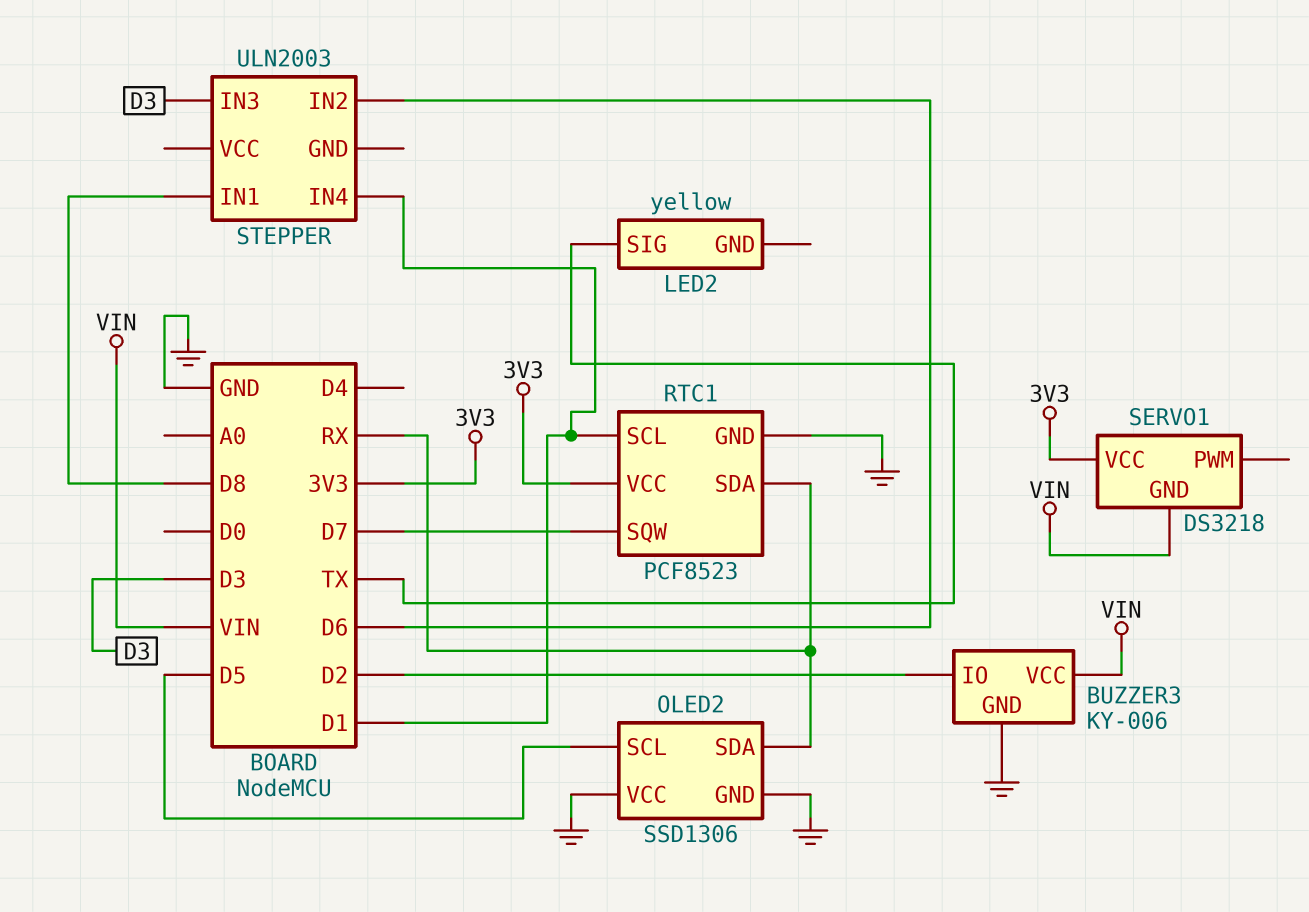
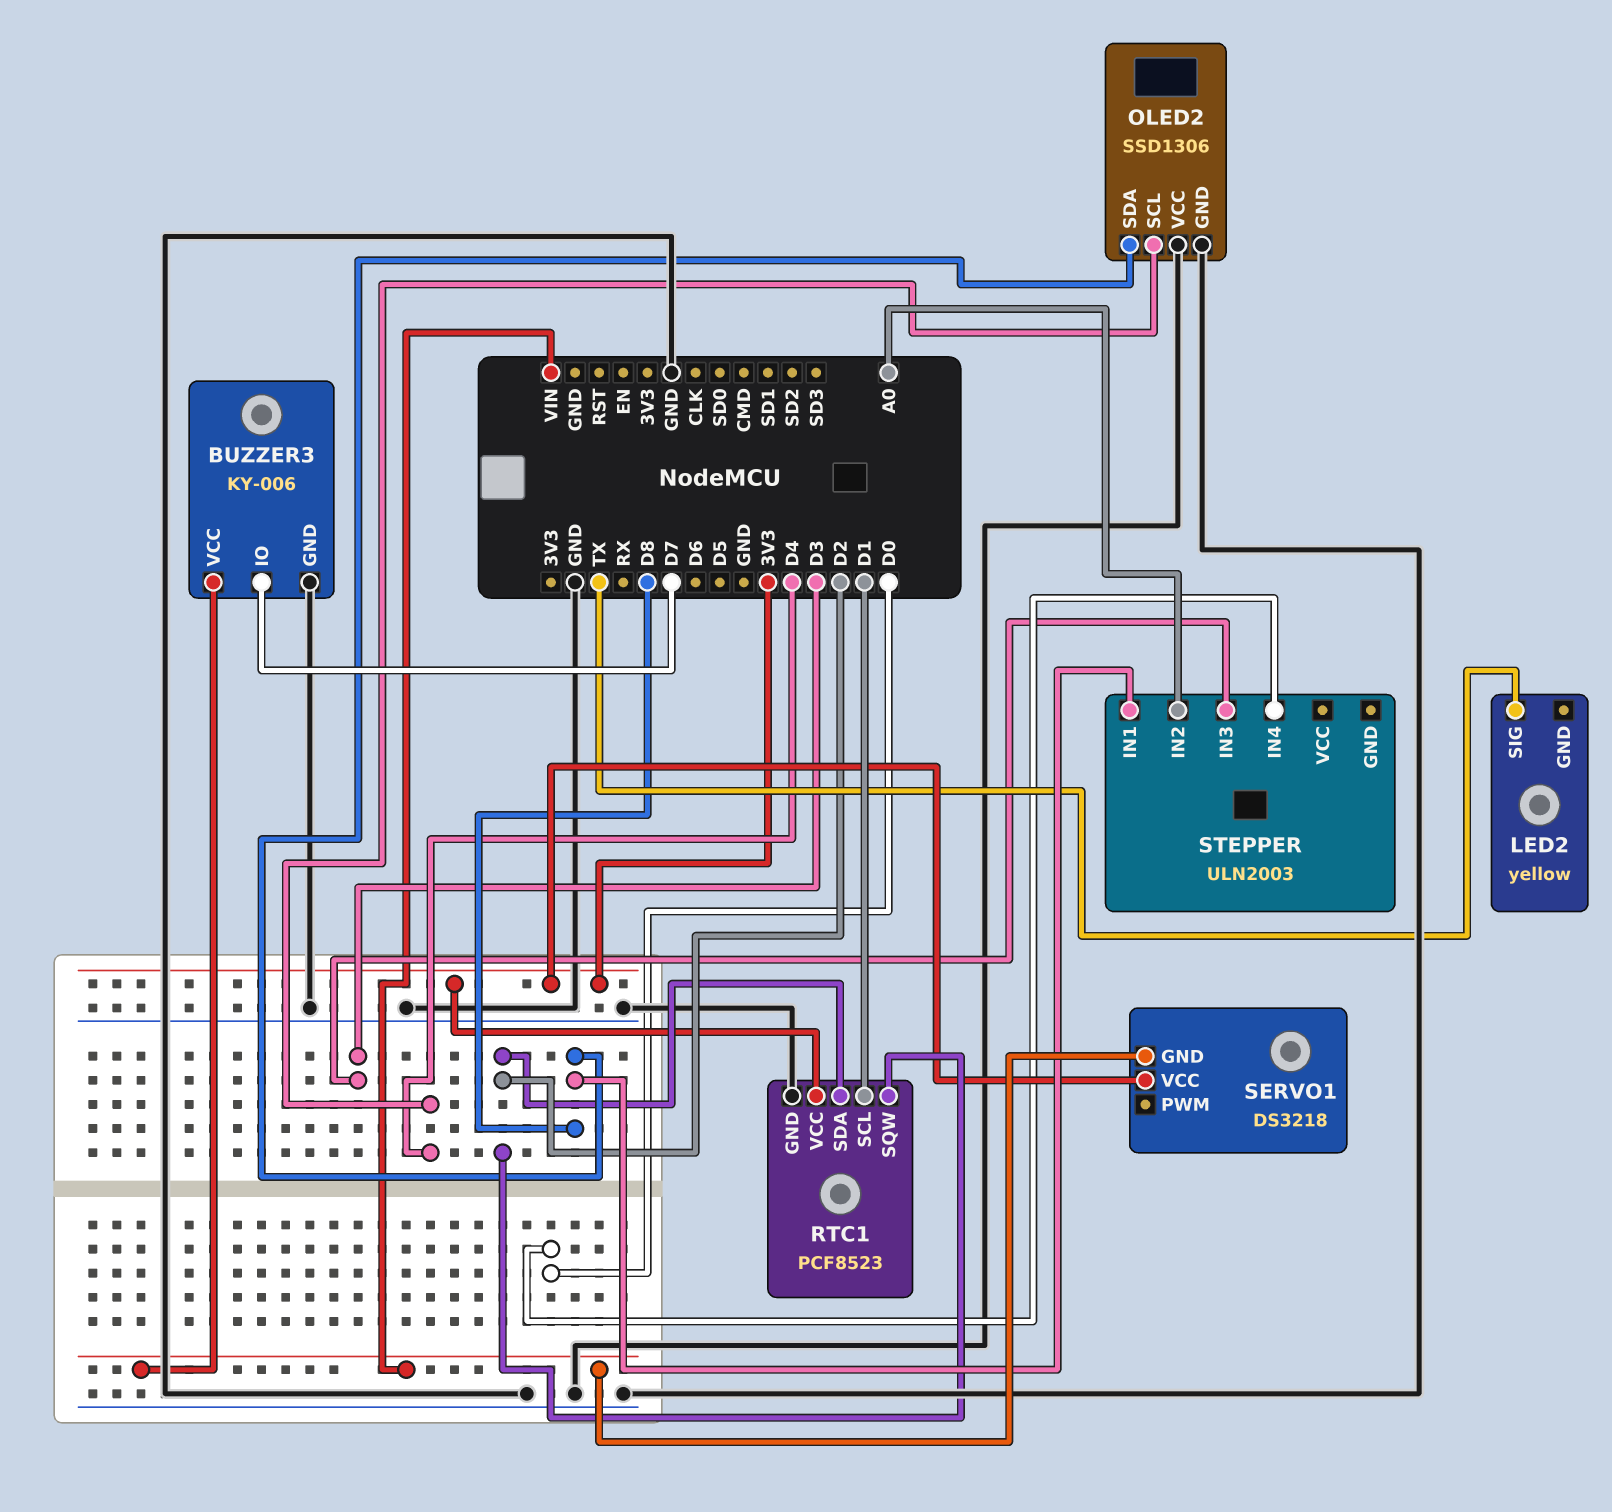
BUZZER3 pin IO: D2 -> D7
OLED2 pin SCL: D5 -> D4
OLED2 pin SDA: RX -> D8
RTC1 pin SDA: RX -> D2
RTC1 pin SQW: D7 -> D2
STEPPER pin IN2: D6 -> A0
STEPPER pin IN4: D1 -> D0

